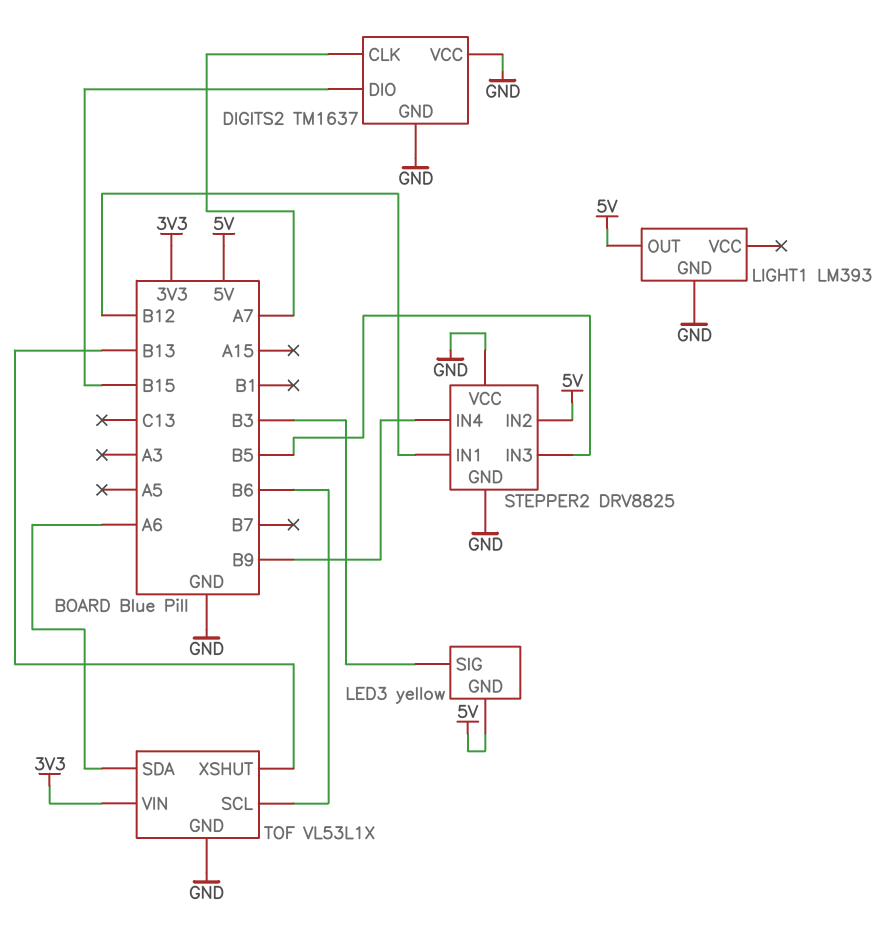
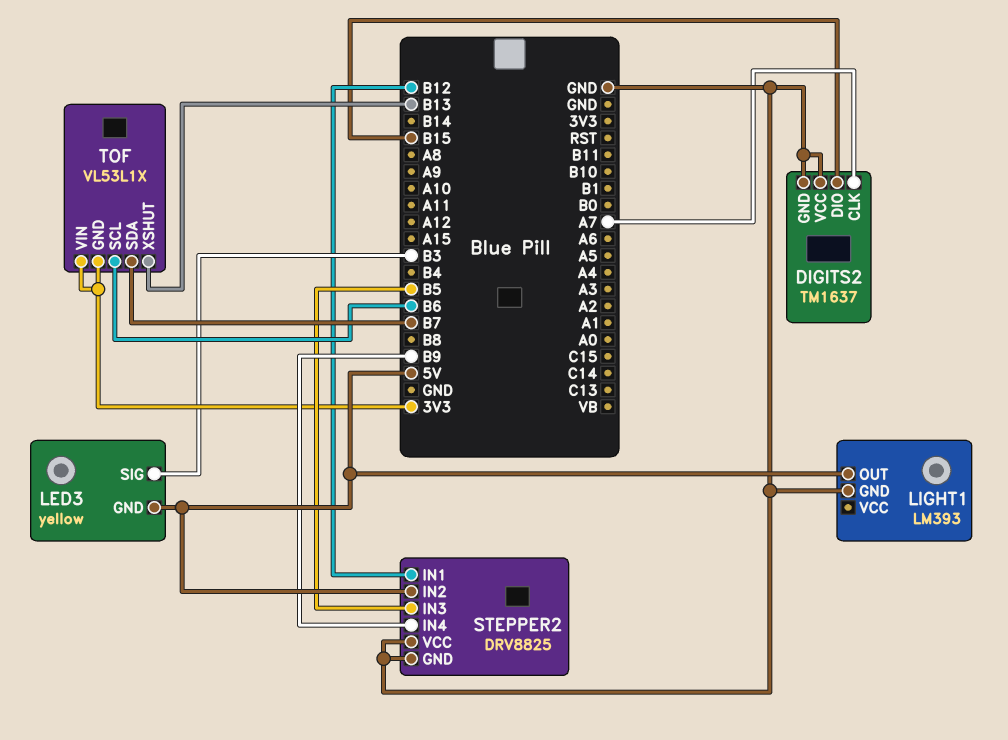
TOF pin GND: GND -> 3V3
TOF pin SDA: A6 -> B7

